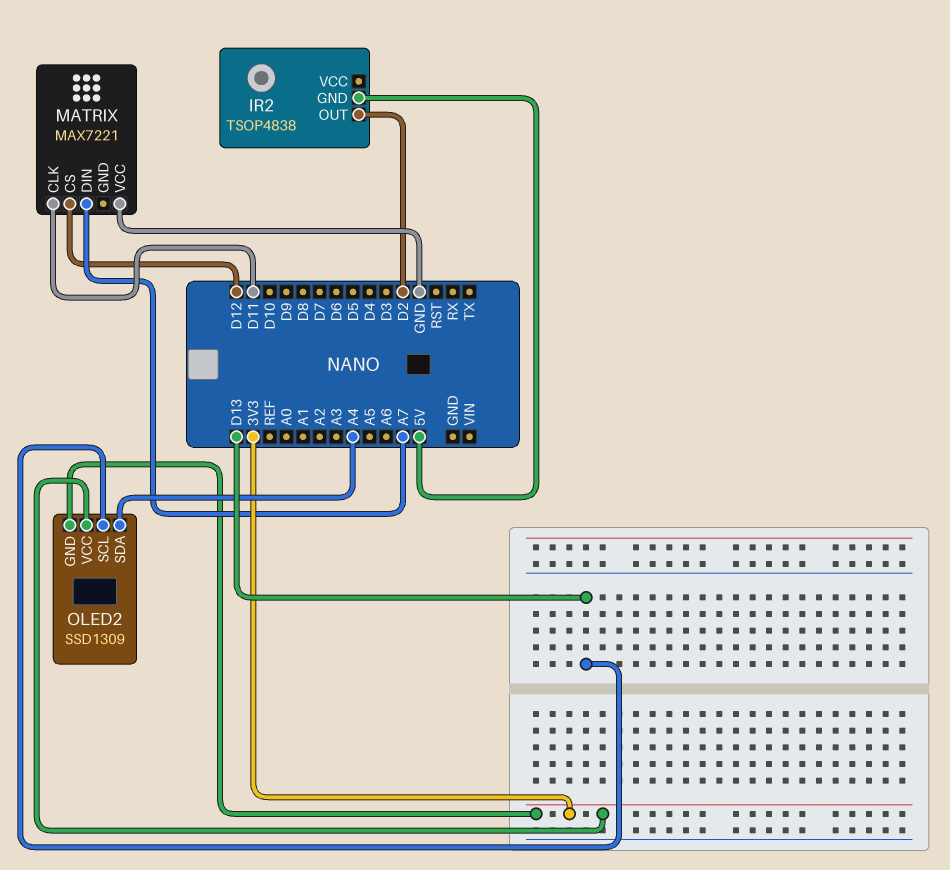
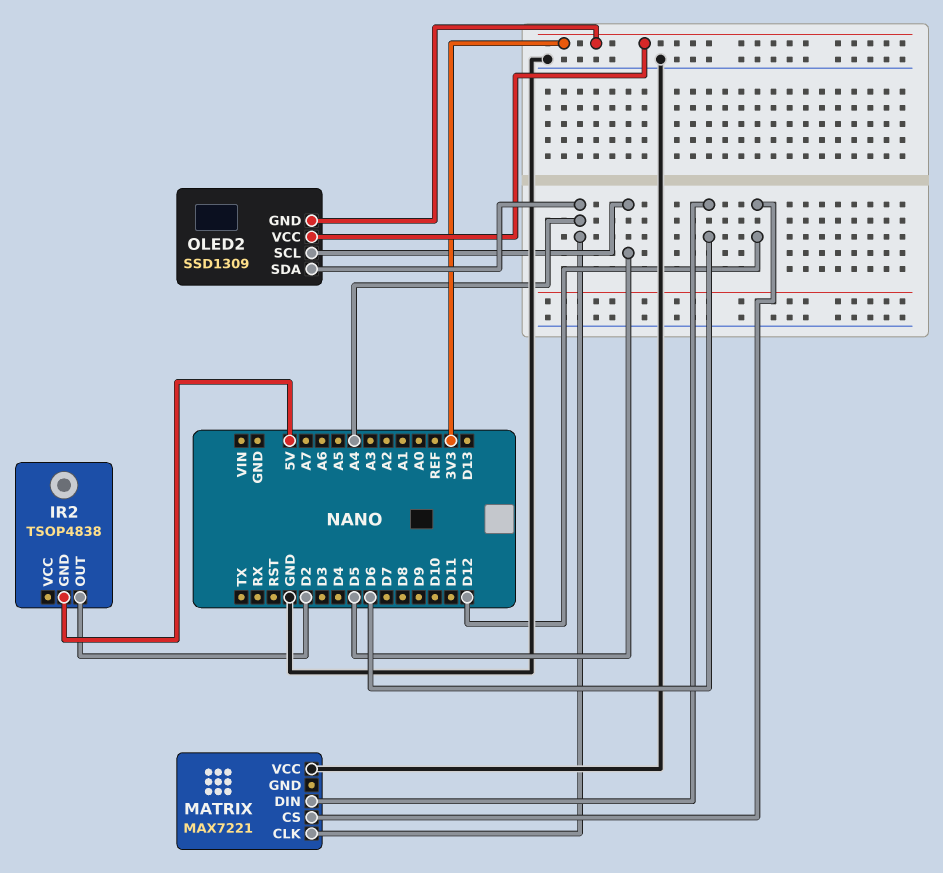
MATRIX pin CLK: D11 -> A4
MATRIX pin DIN: A7 -> D6
OLED2 pin SCL: D13 -> D5

